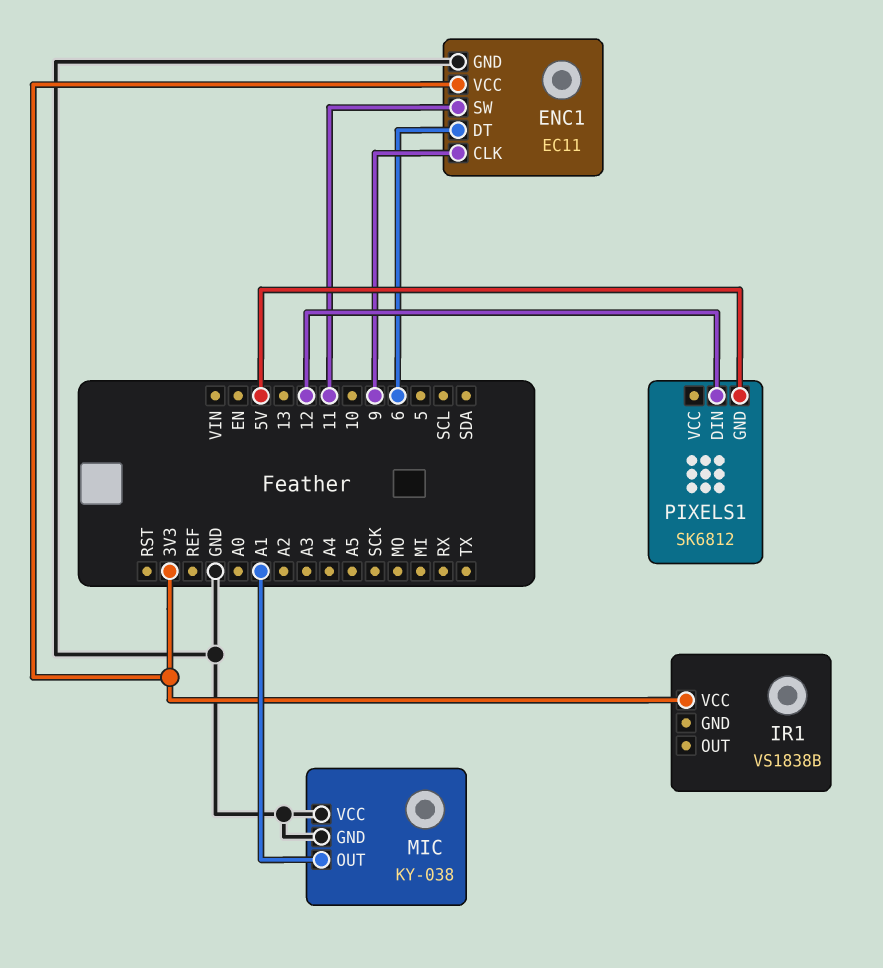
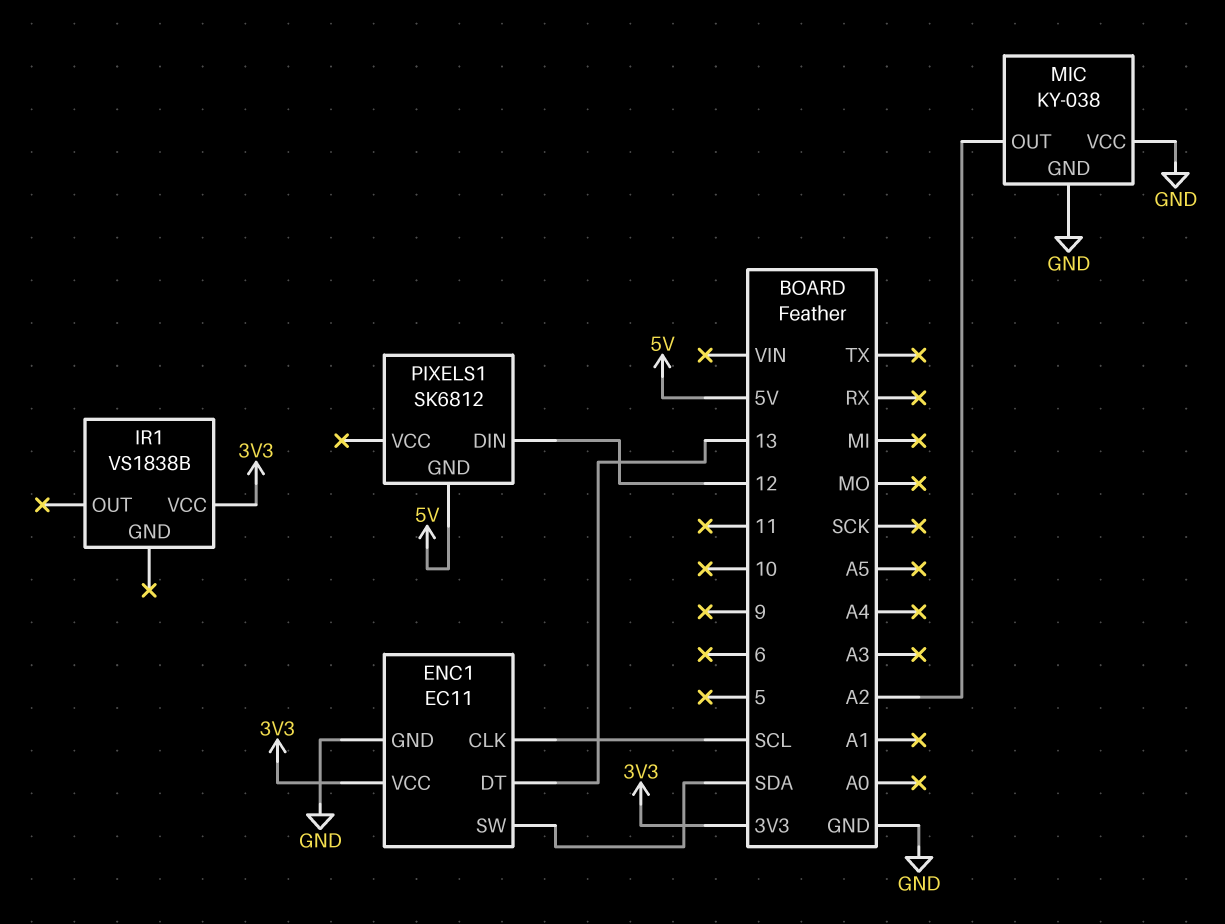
ENC1 pin CLK: 9 -> SCL
ENC1 pin DT: 6 -> 13
ENC1 pin SW: 11 -> SDA
MIC pin OUT: A1 -> A2

